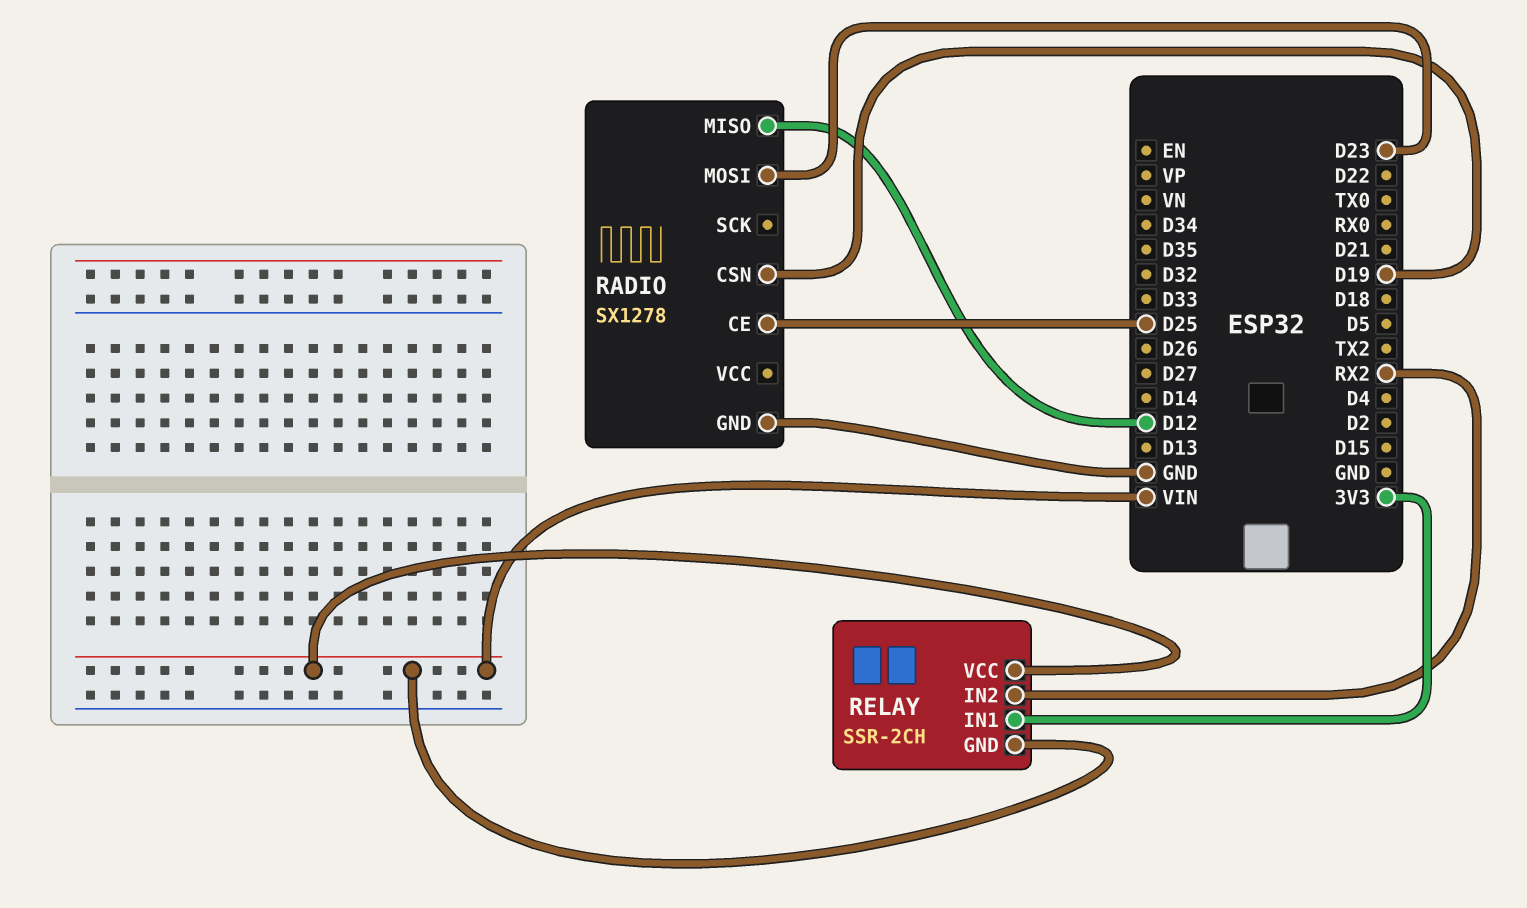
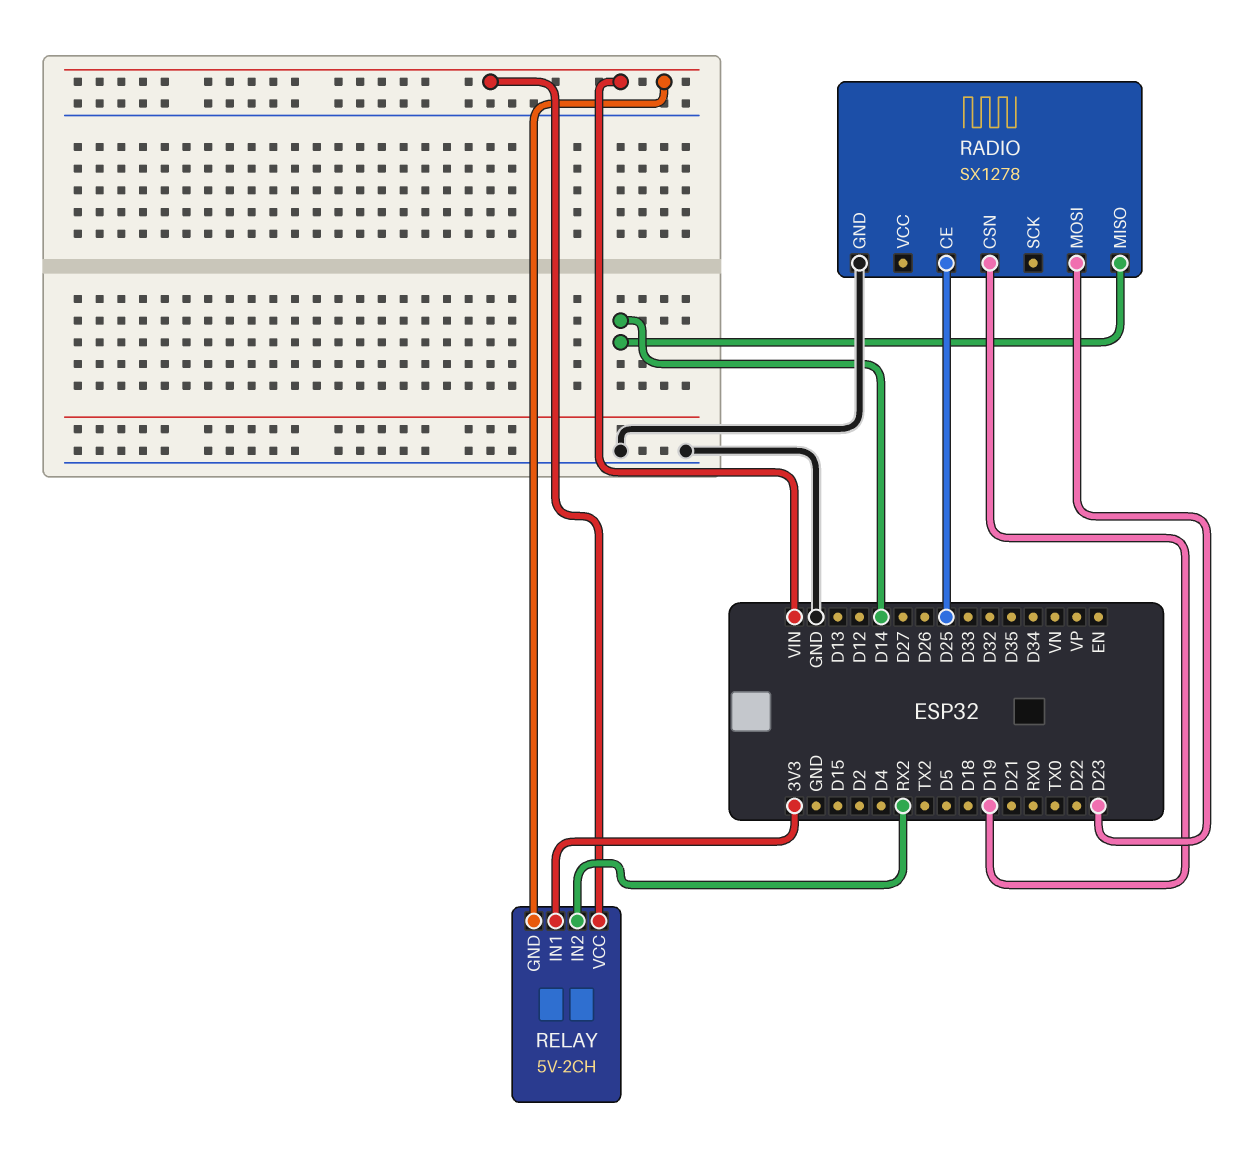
RADIO pin MISO: D12 -> D14
RELAY: SSR-2CH -> 5V-2CH

